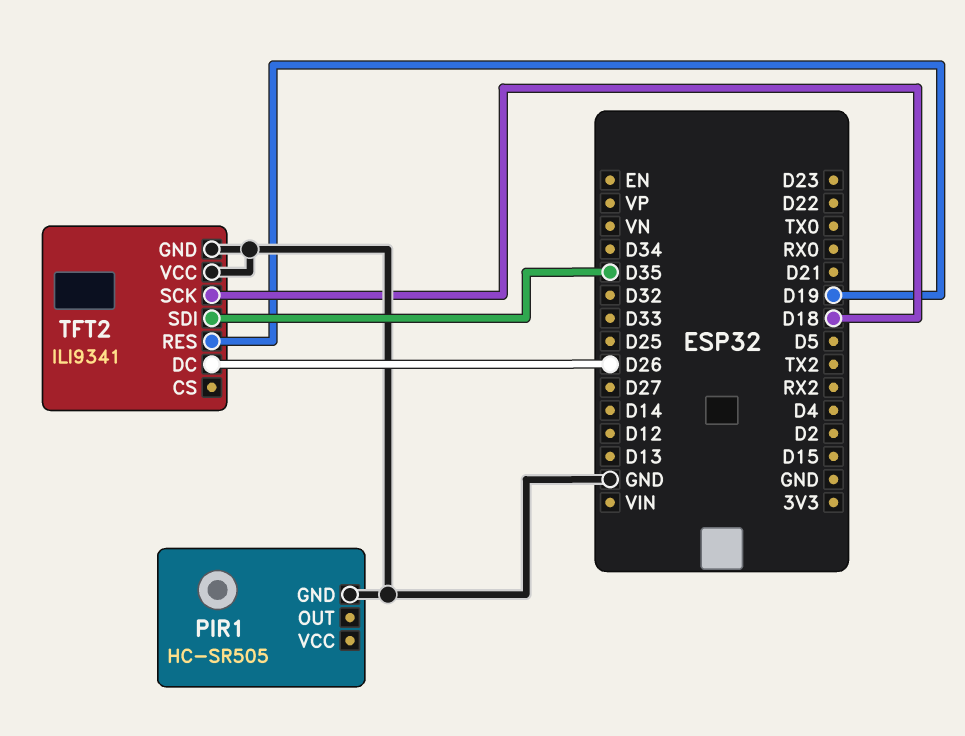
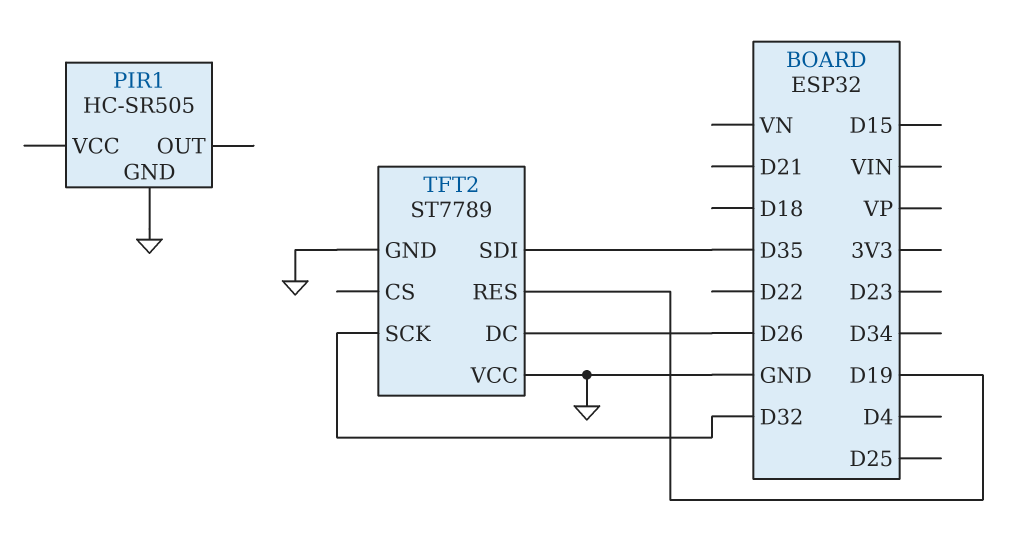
TFT2: ILI9341 -> ST7789
TFT2 pin SCK: D18 -> D32

